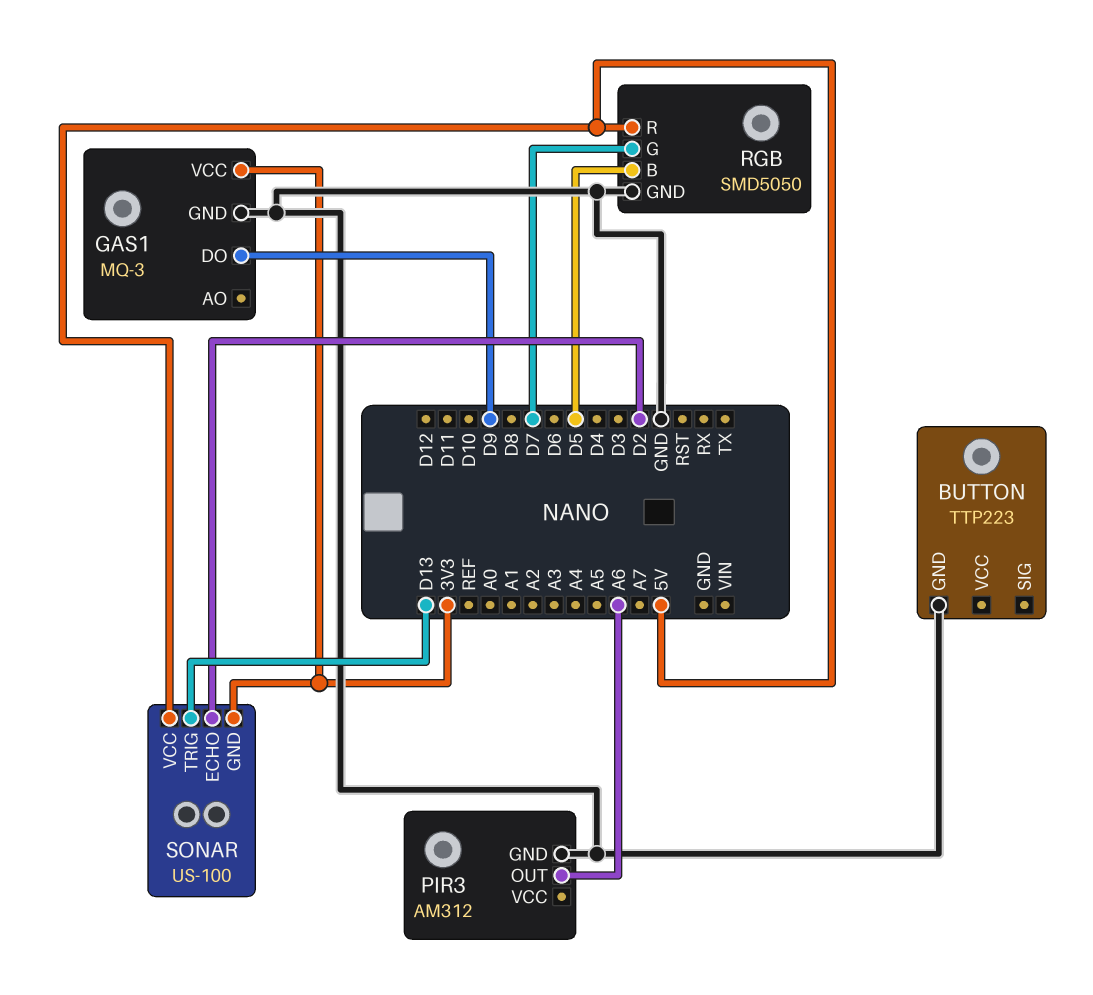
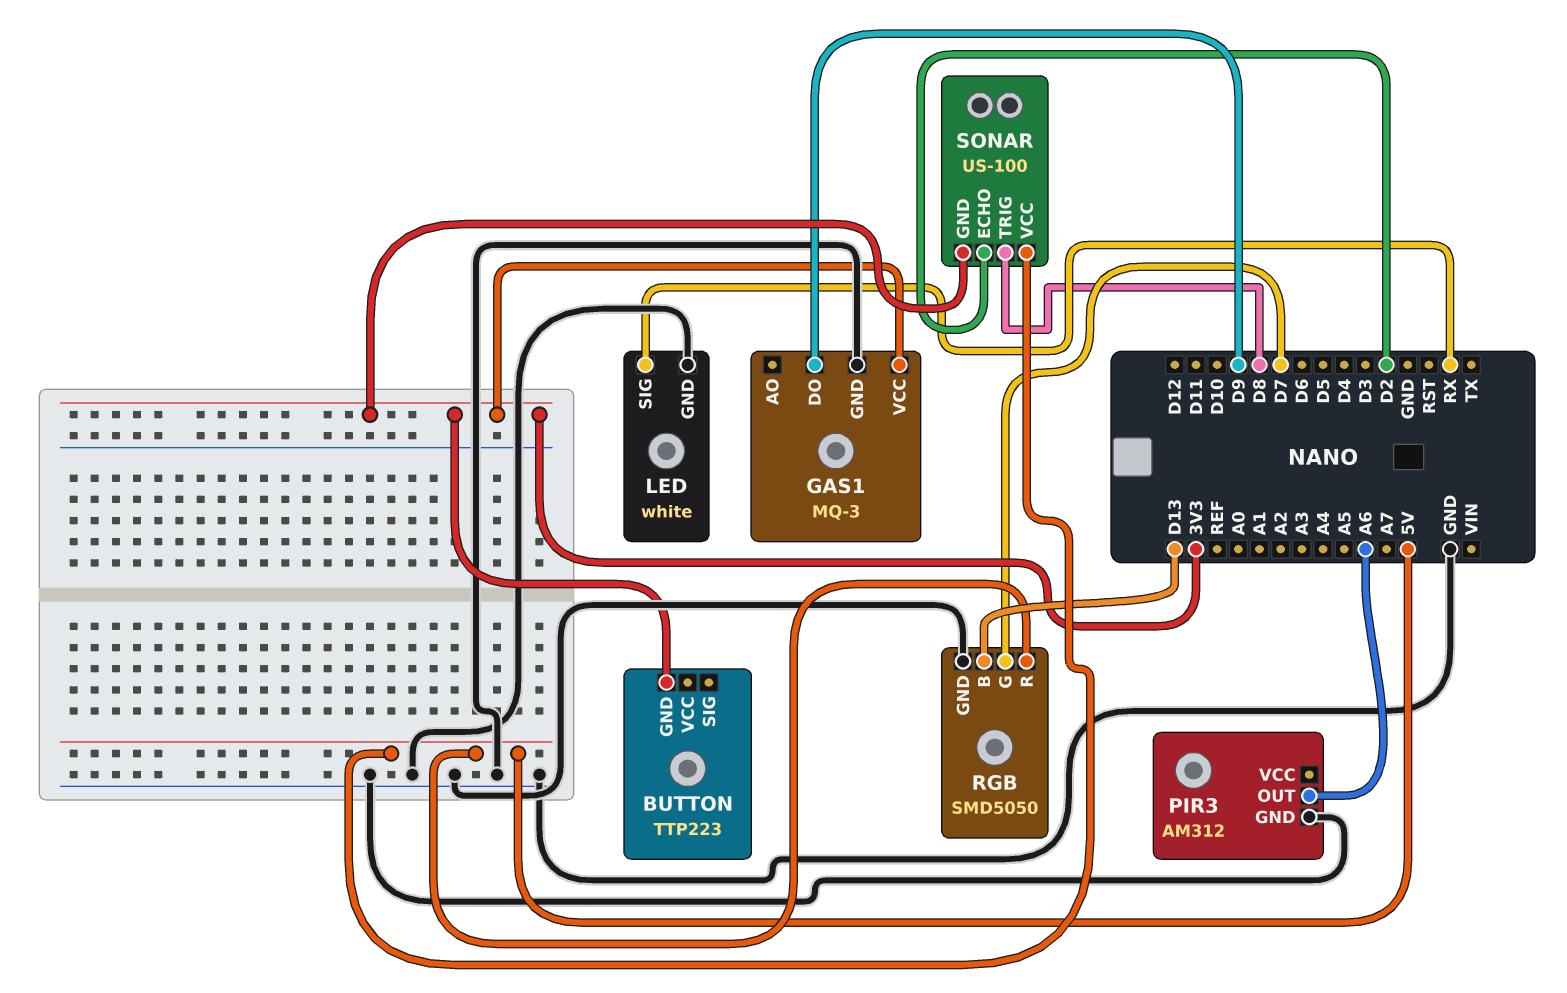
BUTTON pin GND: GND -> 3V3
LED: none -> white
LED pin GND: none -> GND
LED pin SIG: none -> RX
RGB pin B: D5 -> D13
SONAR pin TRIG: D13 -> D8

